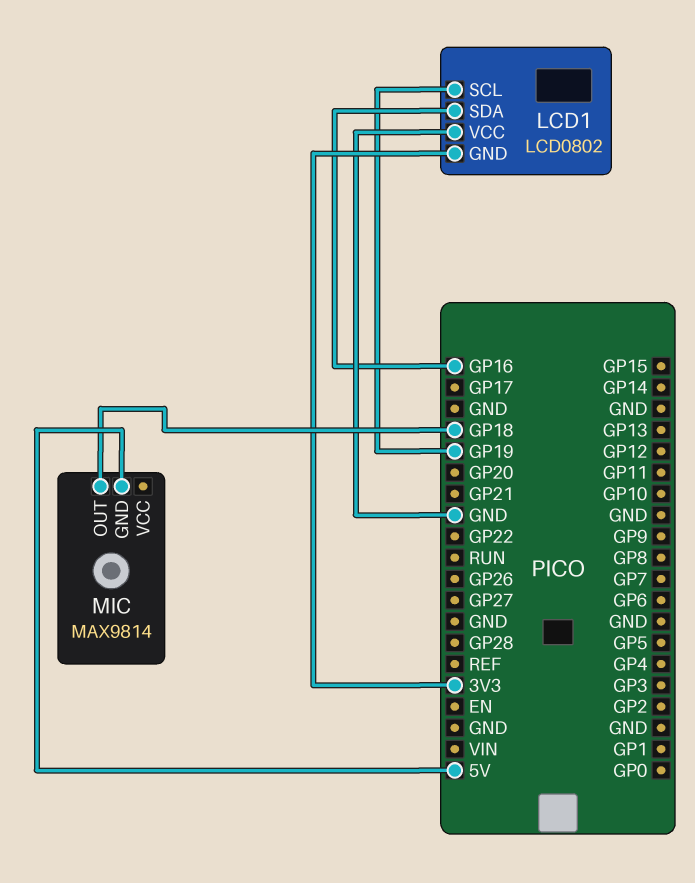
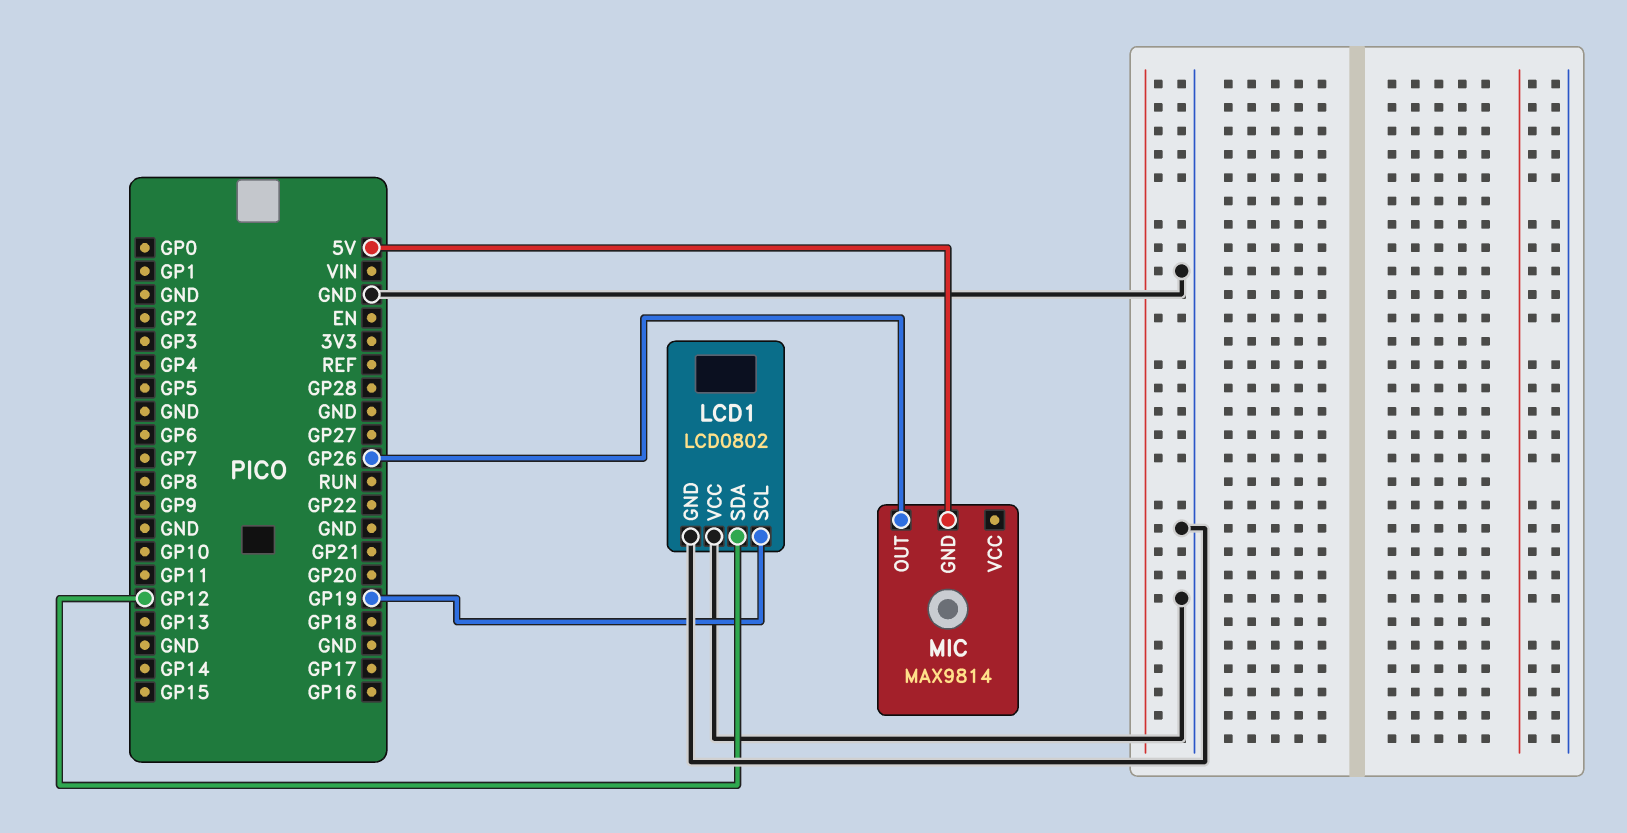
LCD1 pin GND: 3V3 -> GND
LCD1 pin SDA: GP16 -> GP12
MIC pin OUT: GP18 -> GP26

